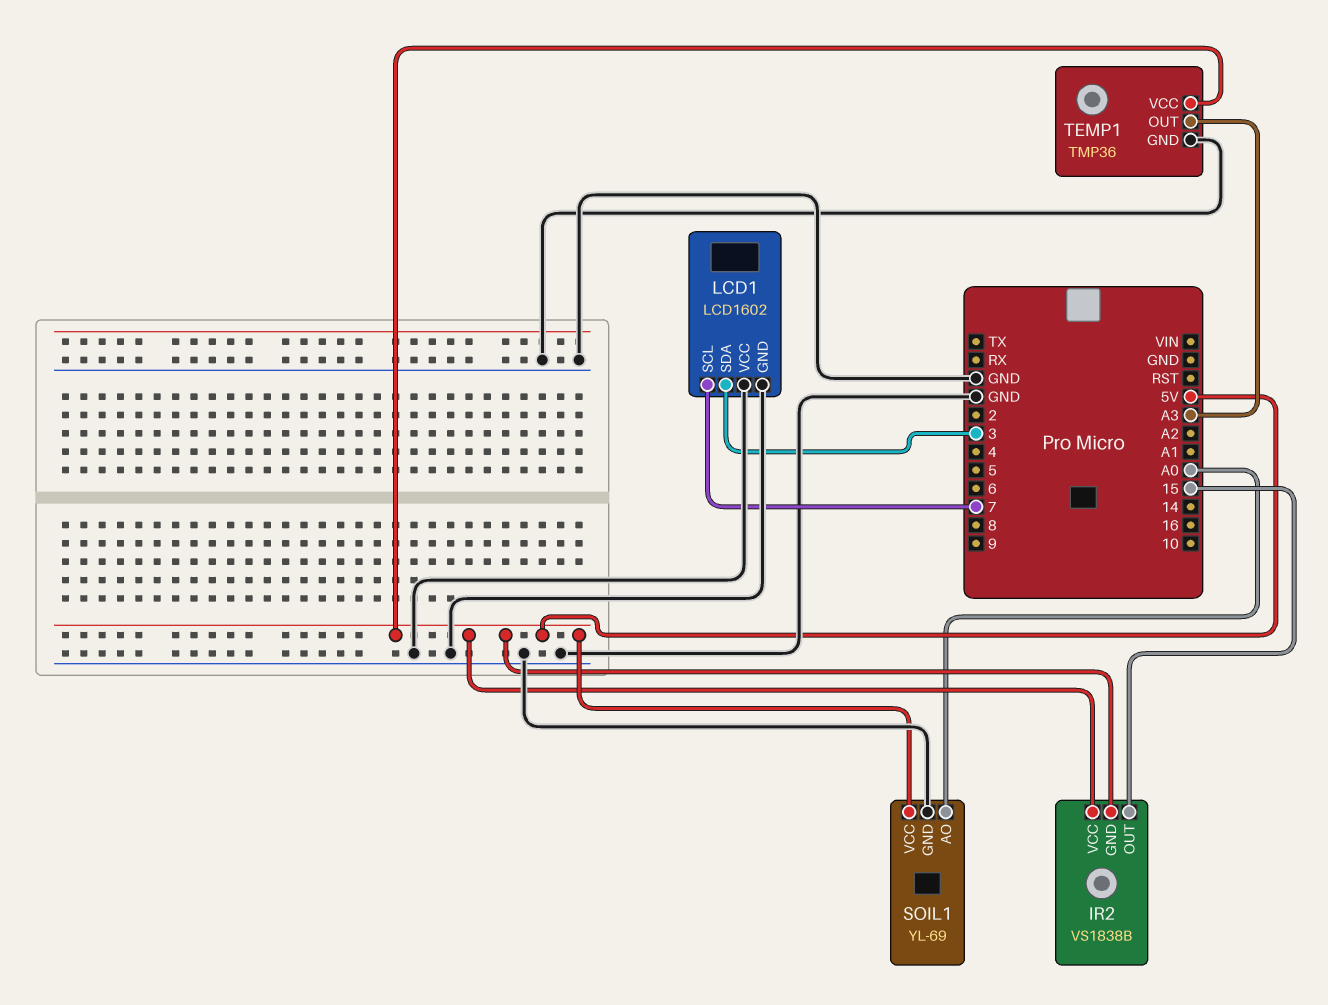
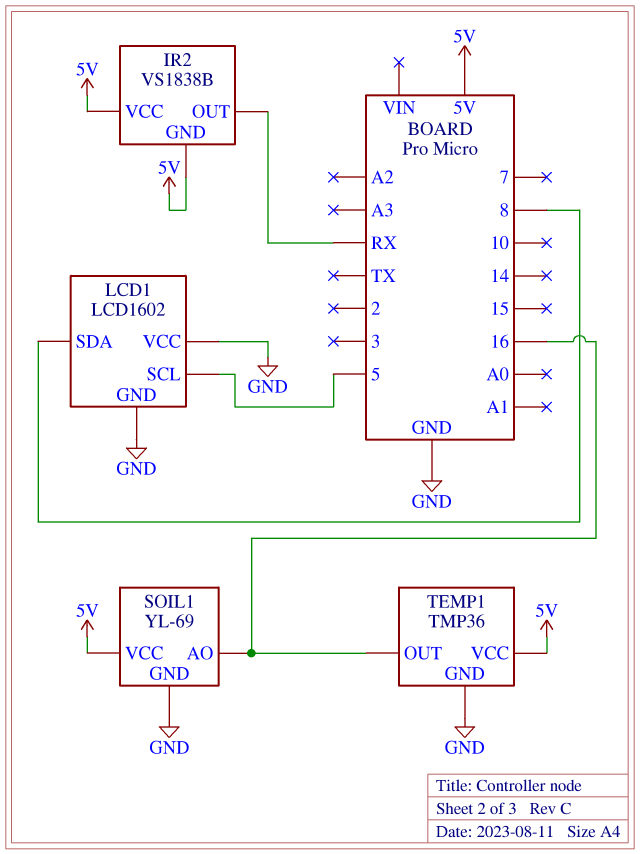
IR2 pin OUT: 15 -> RX
LCD1 pin SCL: 7 -> 5
LCD1 pin SDA: 3 -> 8
SOIL1 pin AO: A0 -> 16
TEMP1 pin OUT: A3 -> 16

